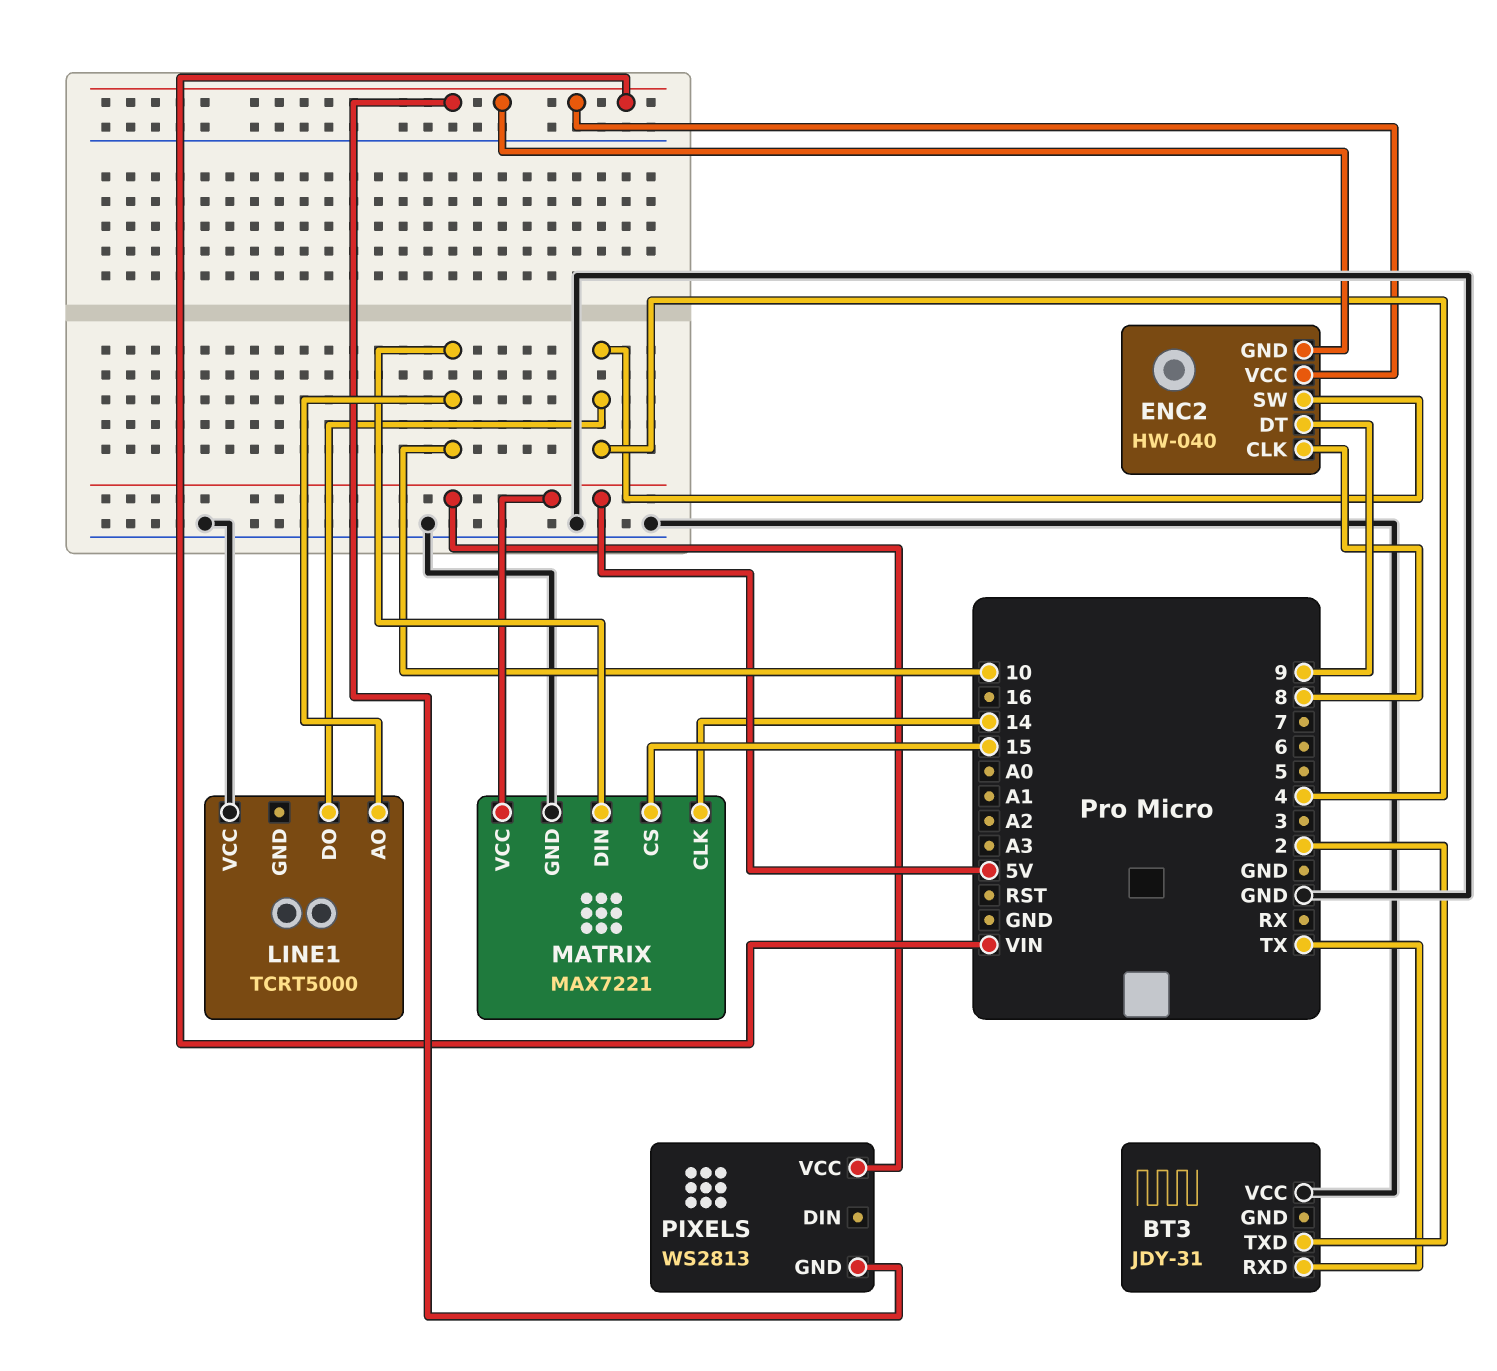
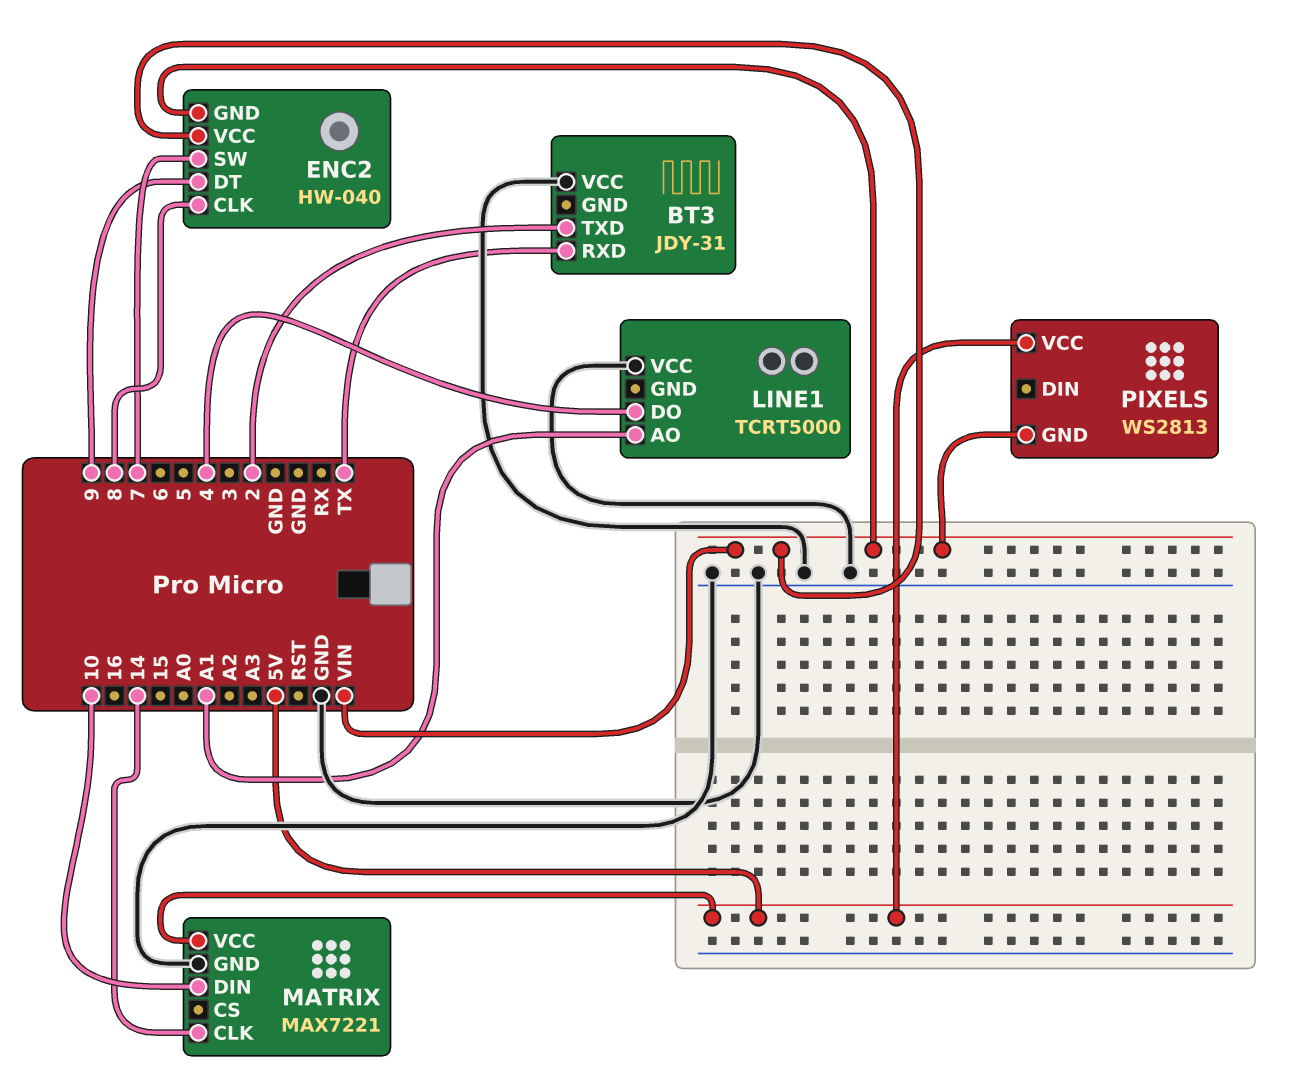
ENC2 pin SW: 4 -> 7
LINE1 pin AO: 10 -> A1
MATRIX pin CS: 15 -> none

